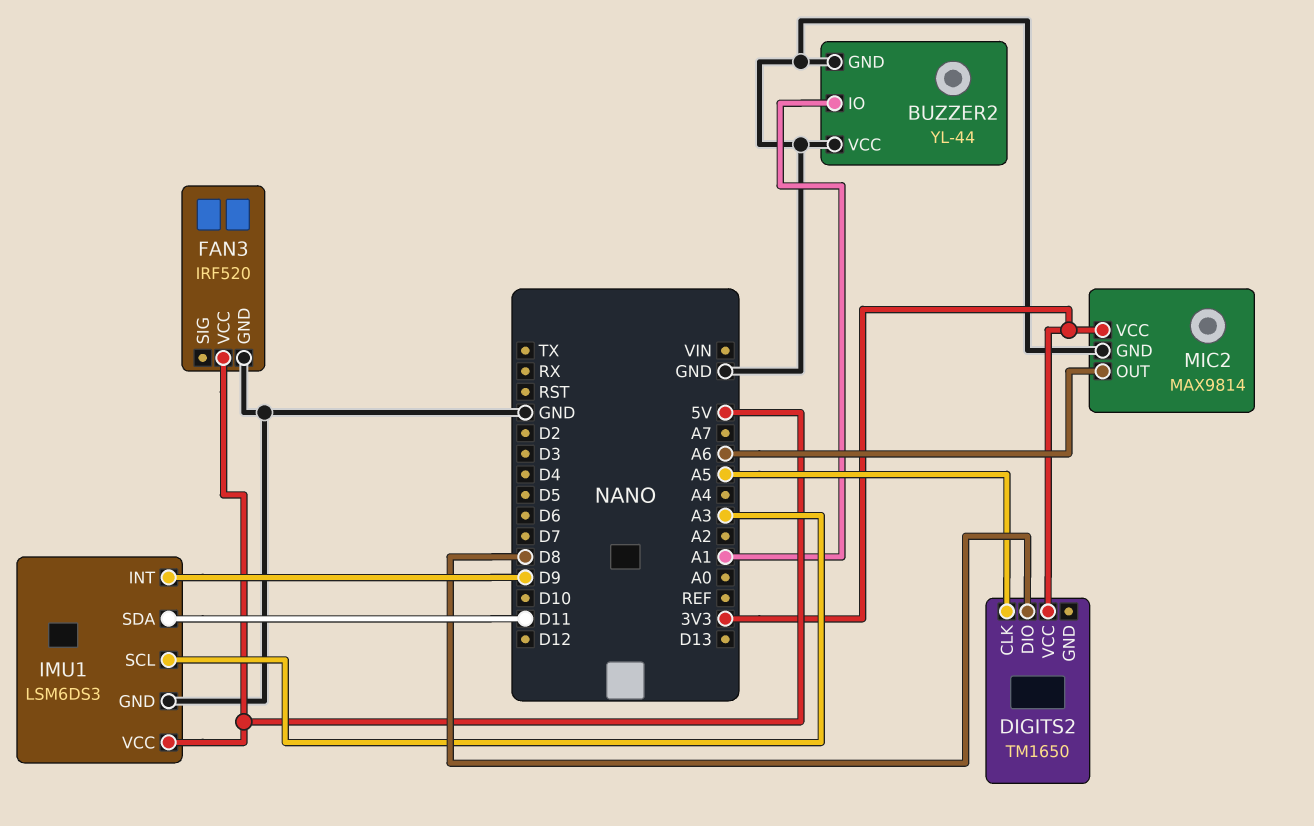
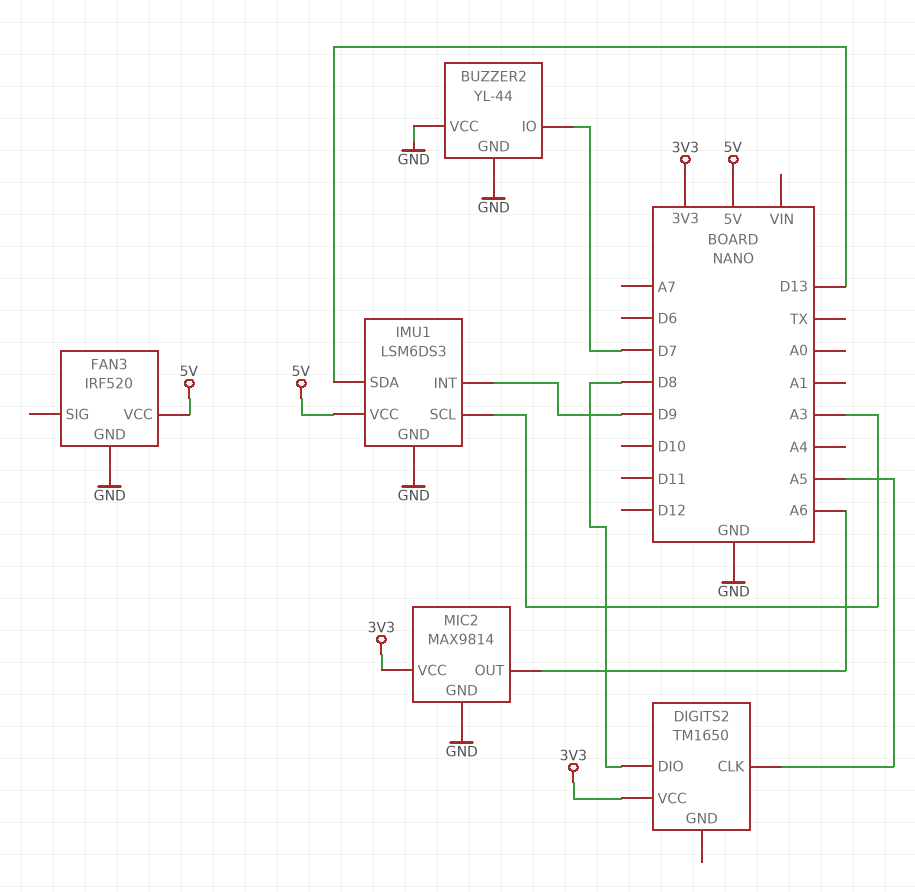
BUZZER2 pin IO: A1 -> D7
IMU1 pin SDA: D11 -> D13

